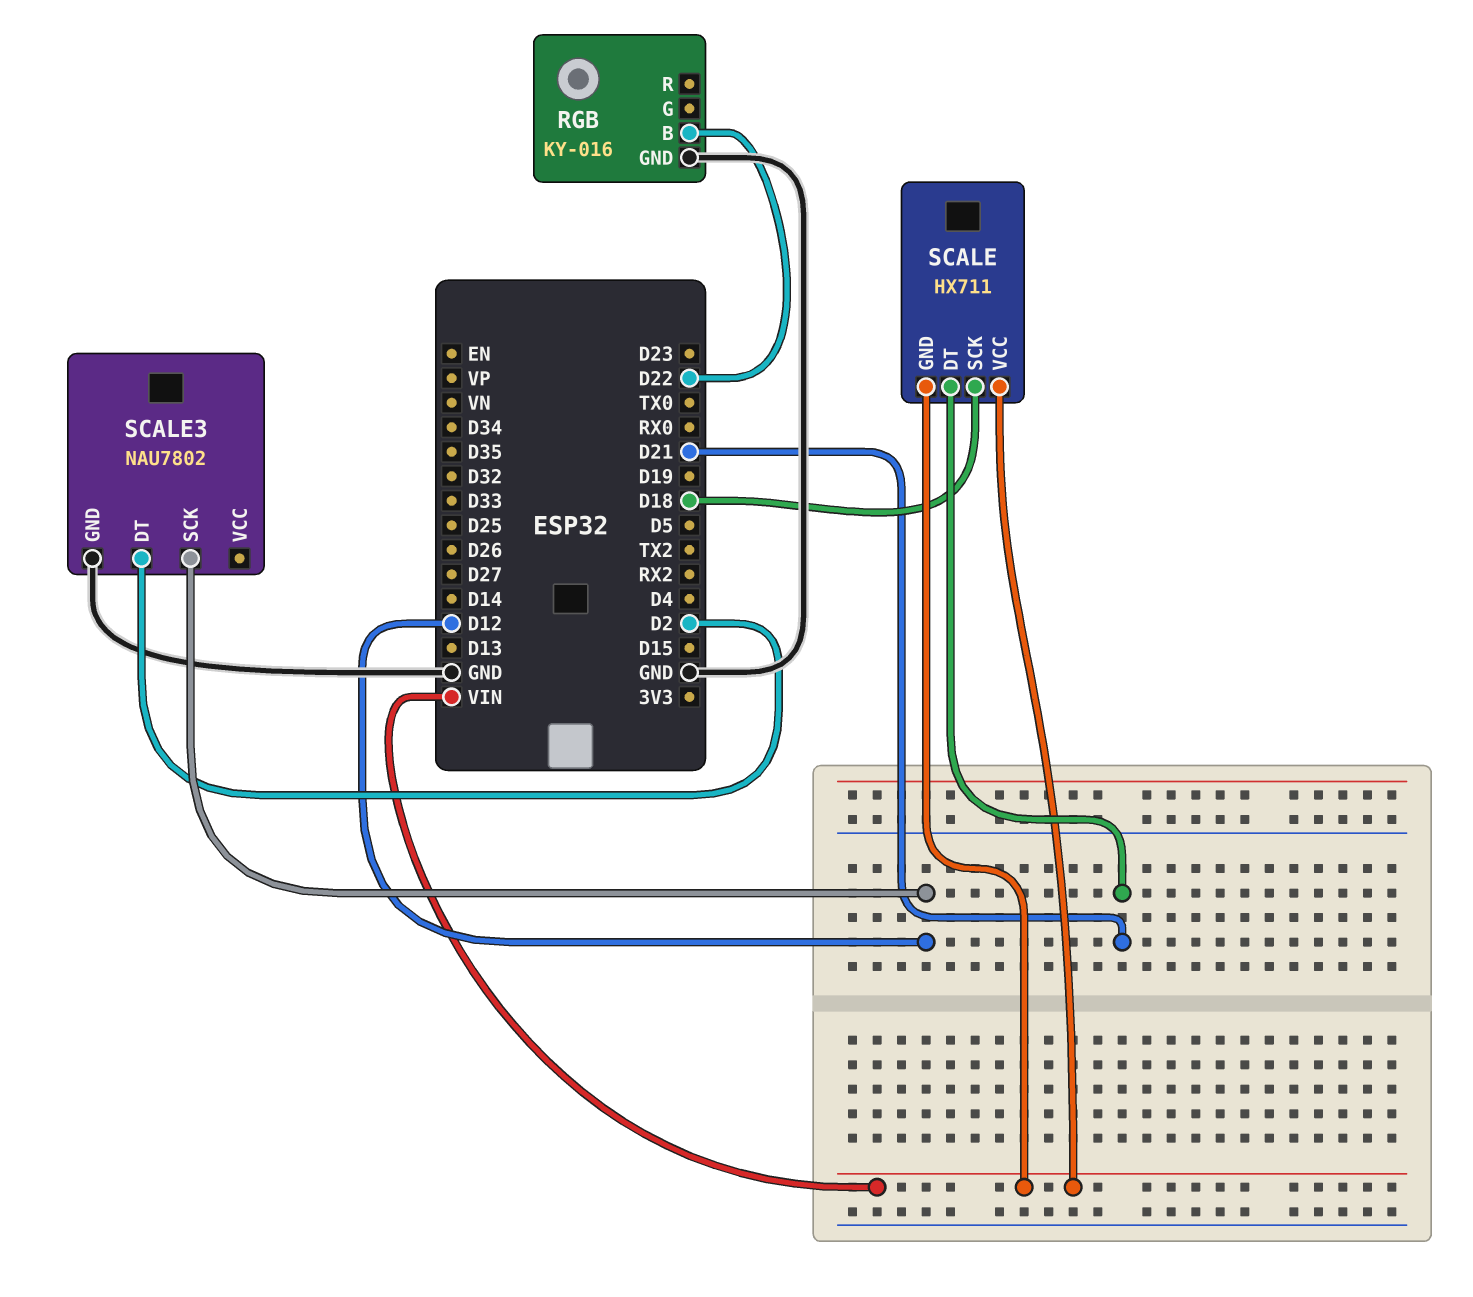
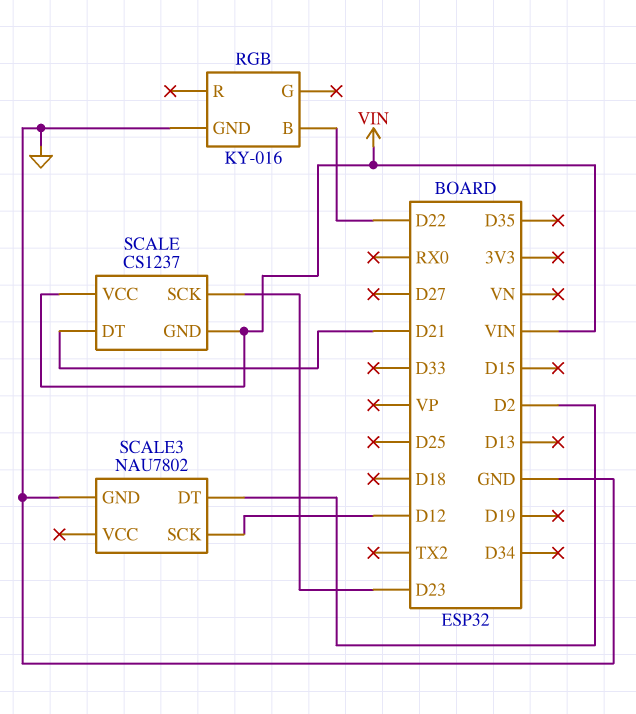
SCALE: HX711 -> CS1237
SCALE pin SCK: D18 -> D23

